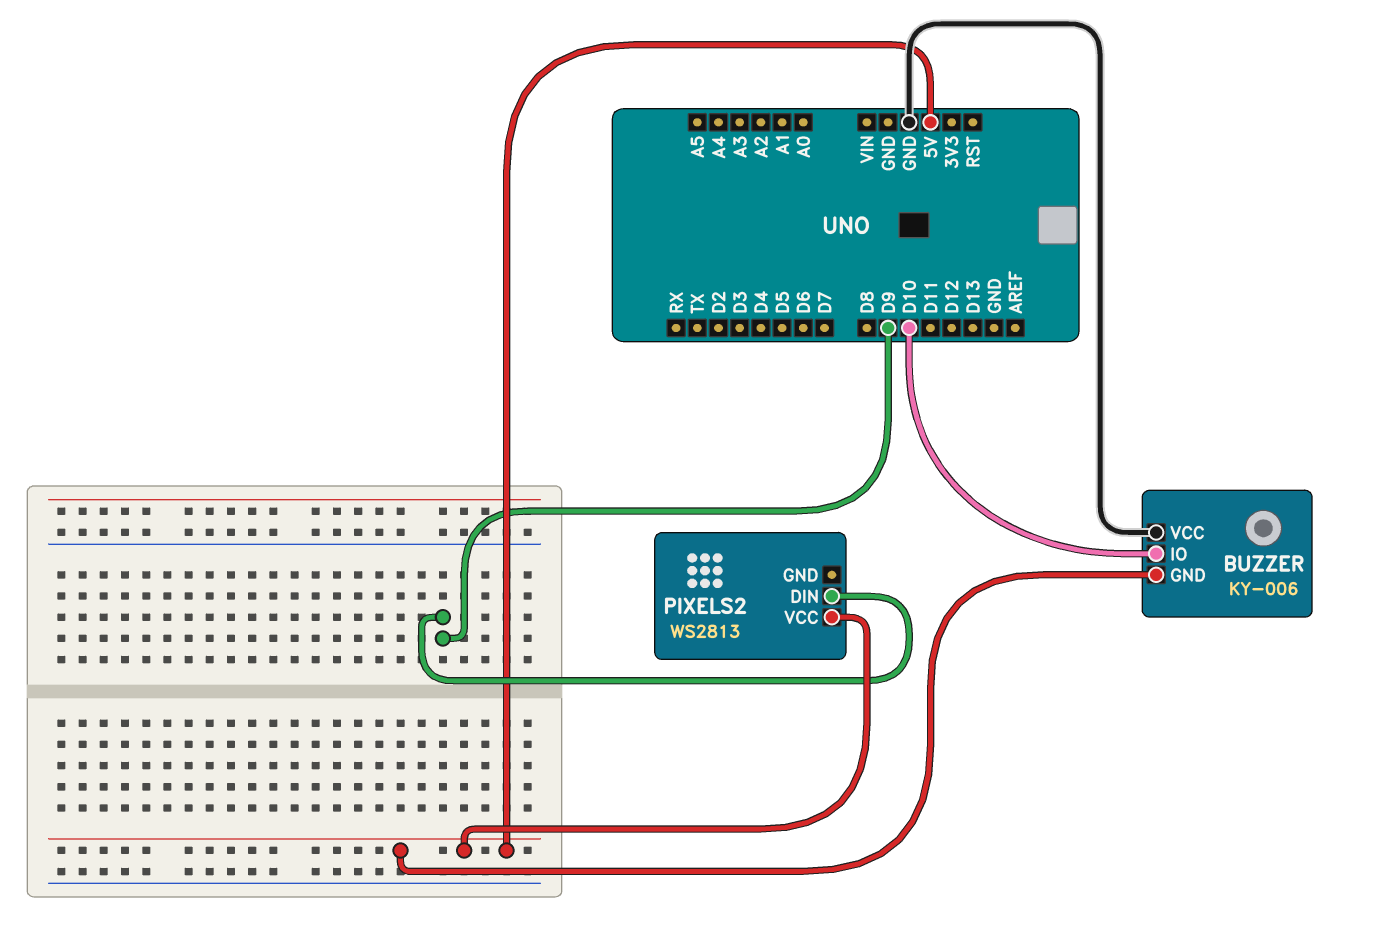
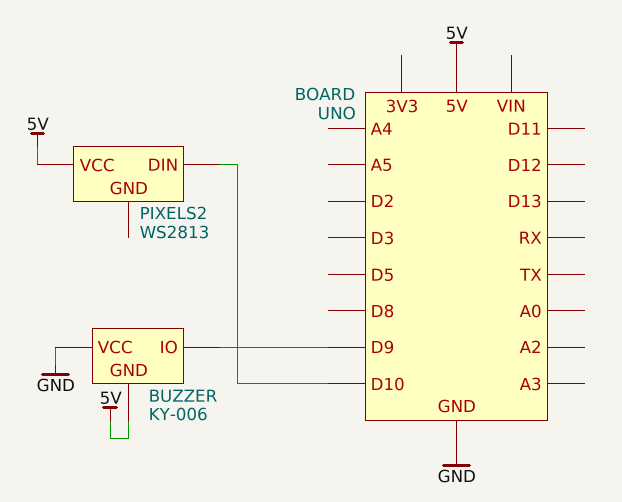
BUZZER pin IO: D10 -> D9
PIXELS2 pin DIN: D9 -> D10

